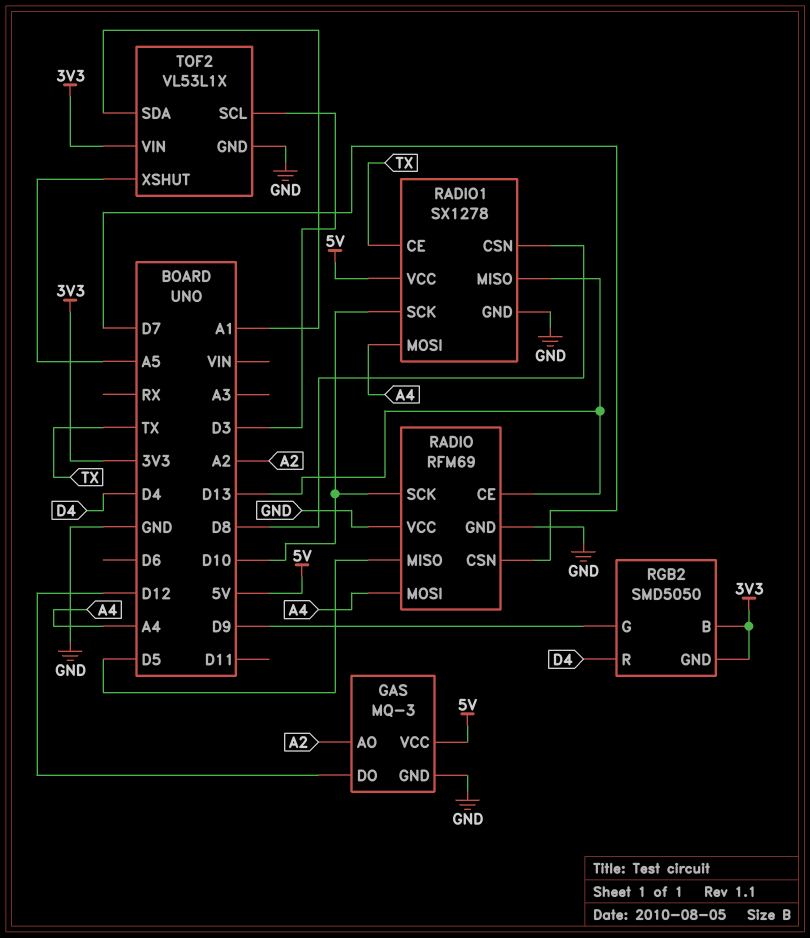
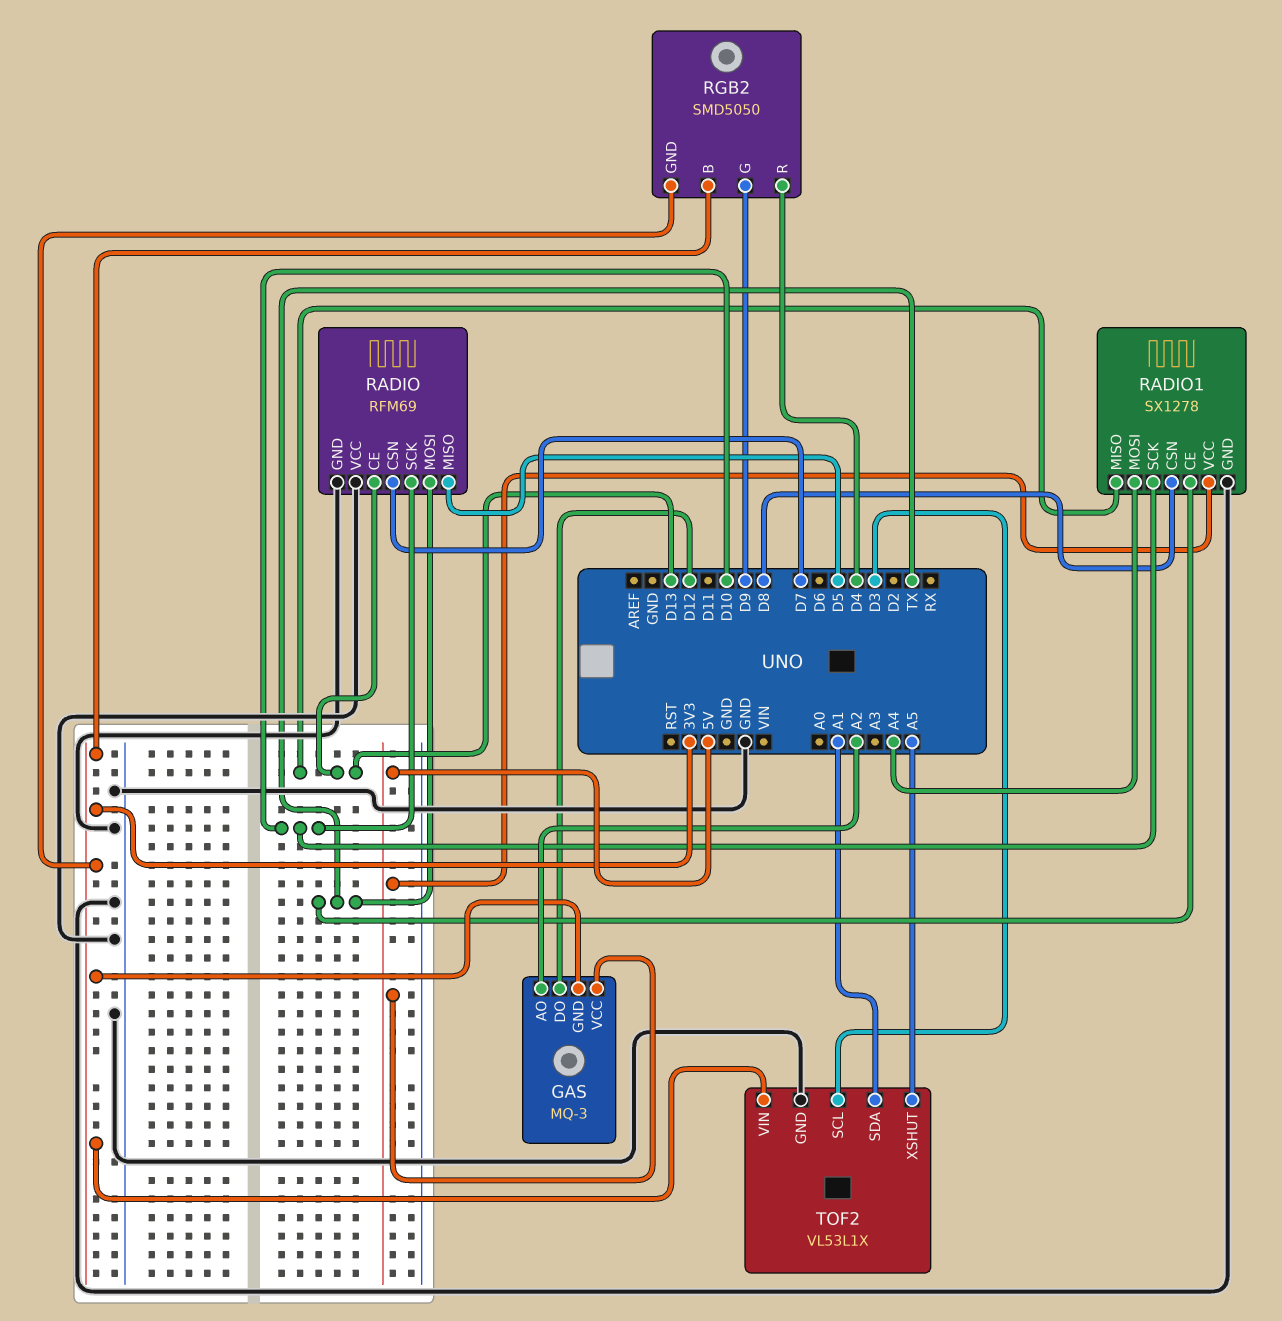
GAS pin GND: GND -> 3V3
RADIO pin MOSI: A4 -> TX

